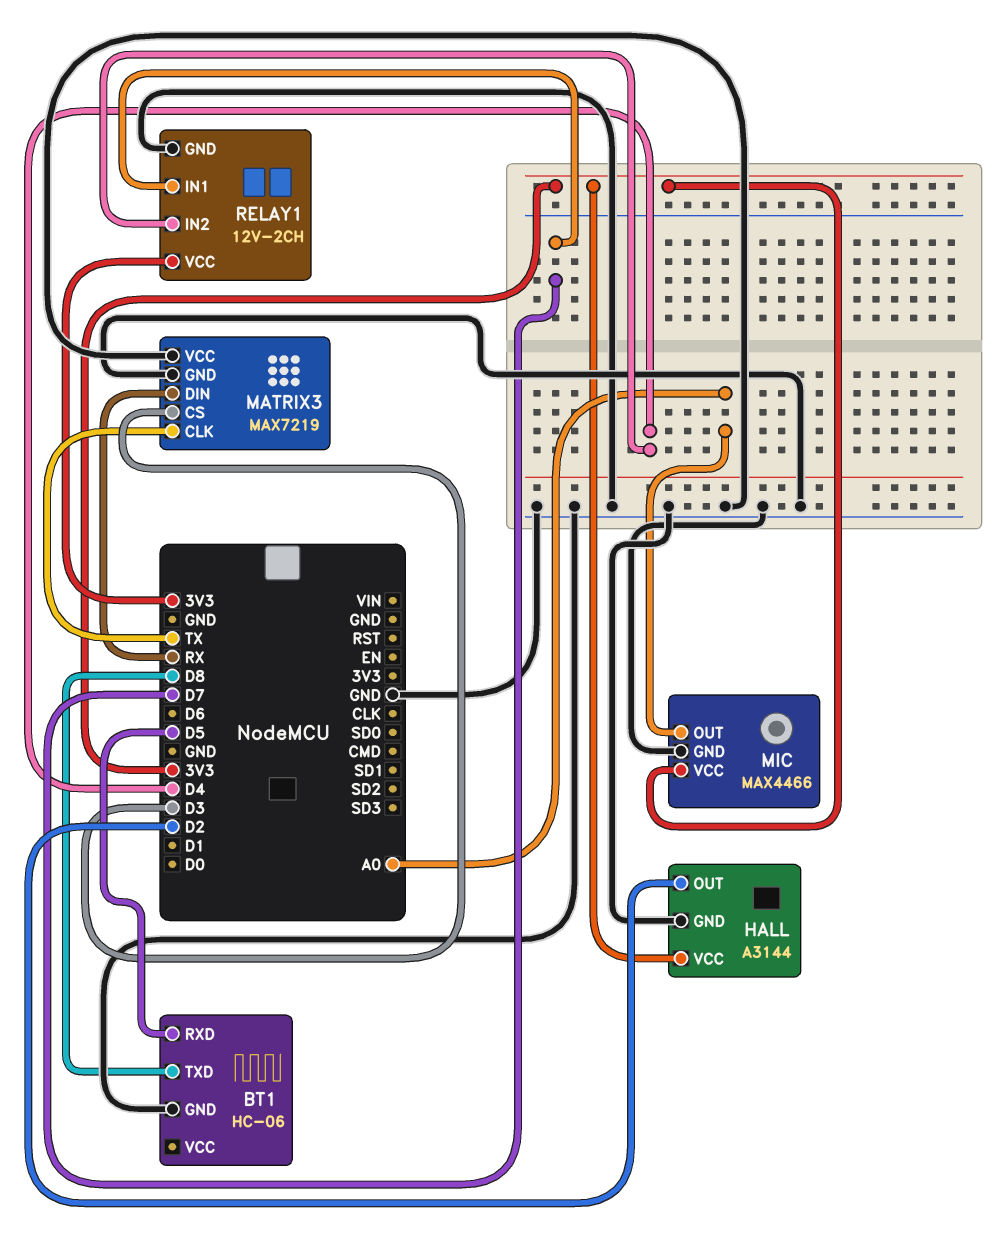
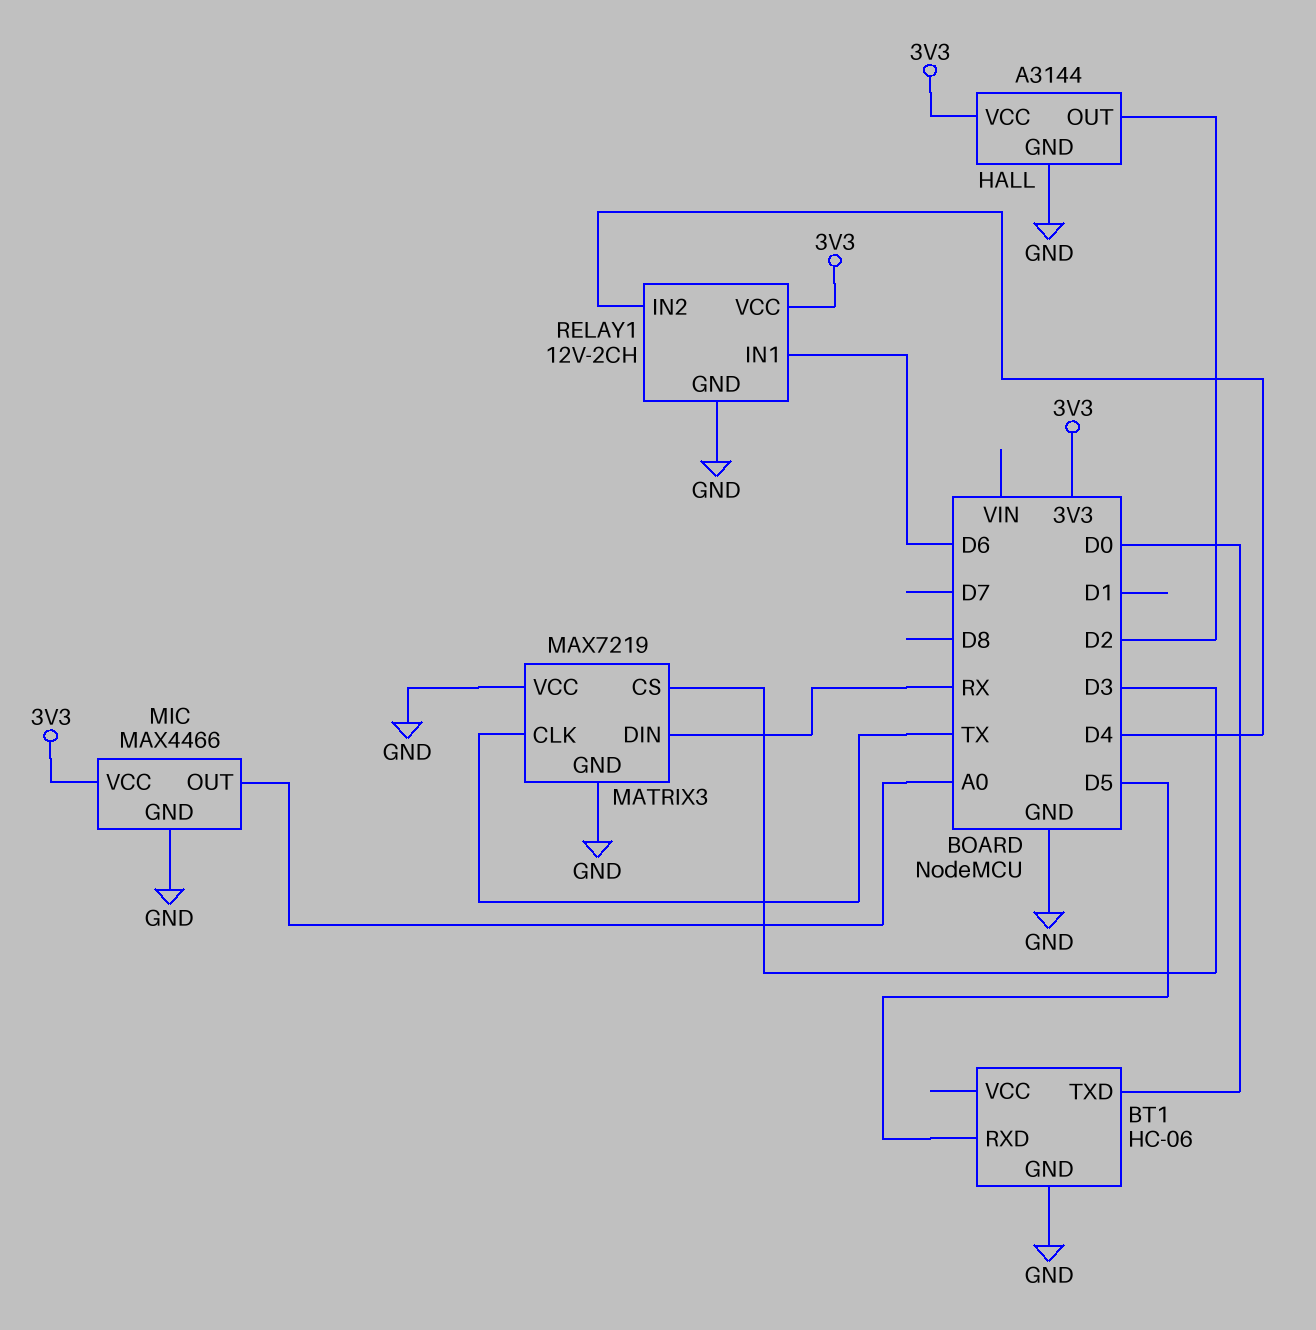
BT1 pin TXD: D8 -> D0
RELAY1 pin IN1: D7 -> D6

